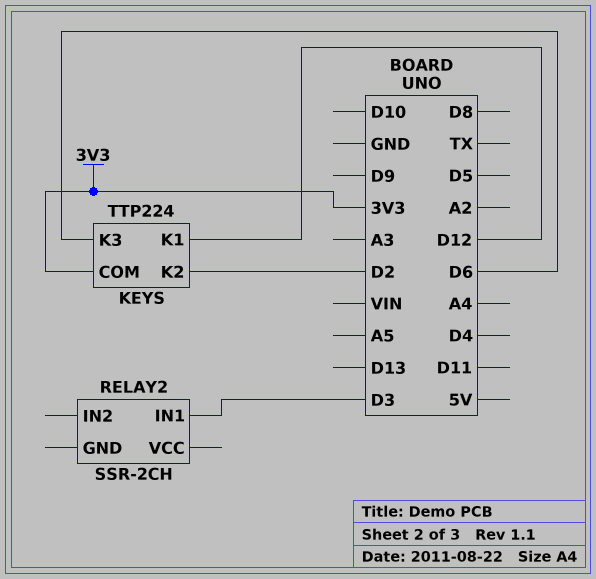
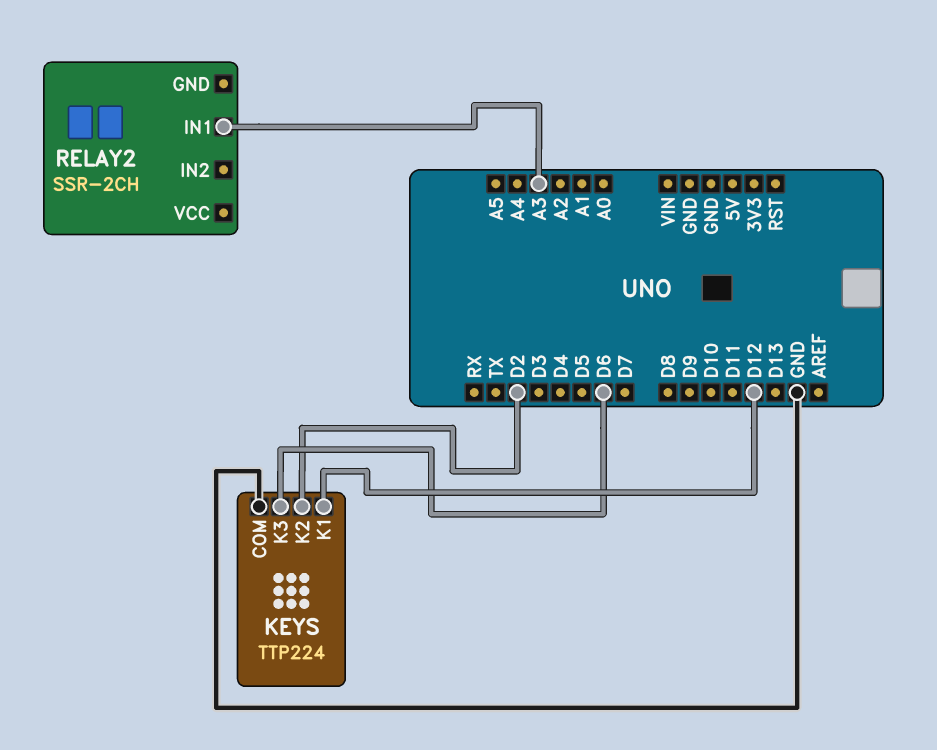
KEYS pin COM: 3V3 -> GND
RELAY2 pin IN1: D3 -> A3

